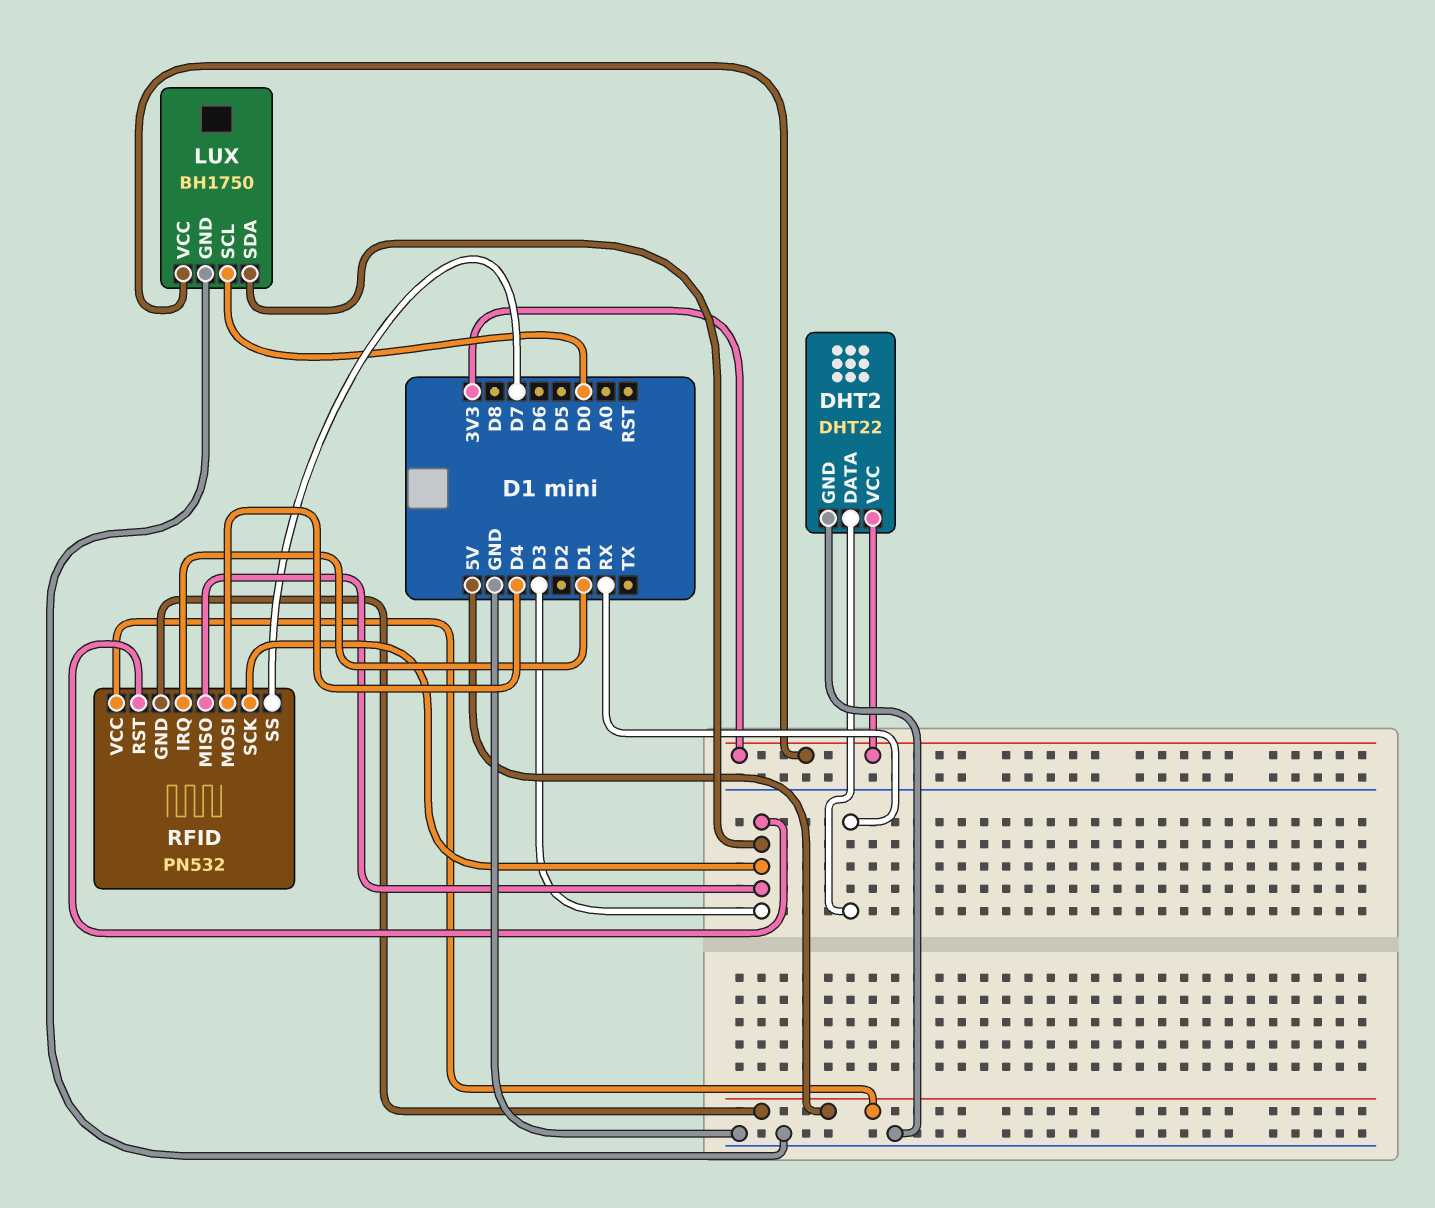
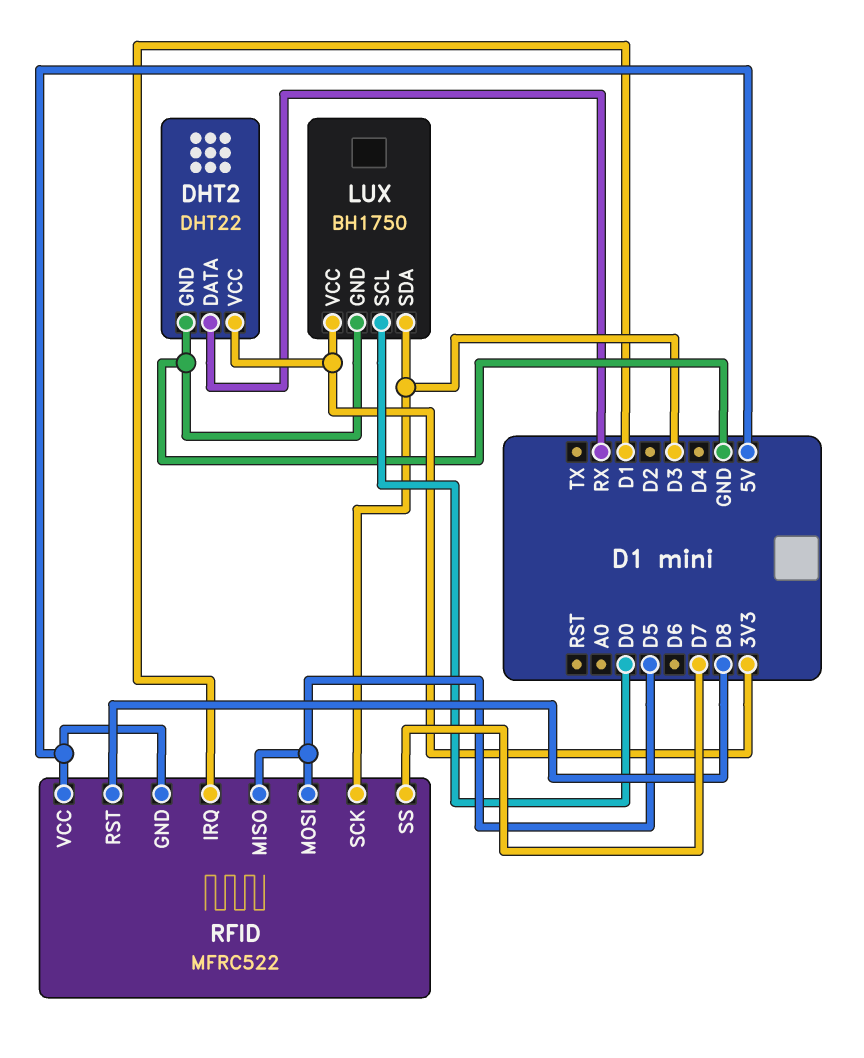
RFID: PN532 -> MFRC522
RFID pin MISO: D3 -> D5
RFID pin MOSI: D4 -> D5
RFID pin RST: D3 -> D8

